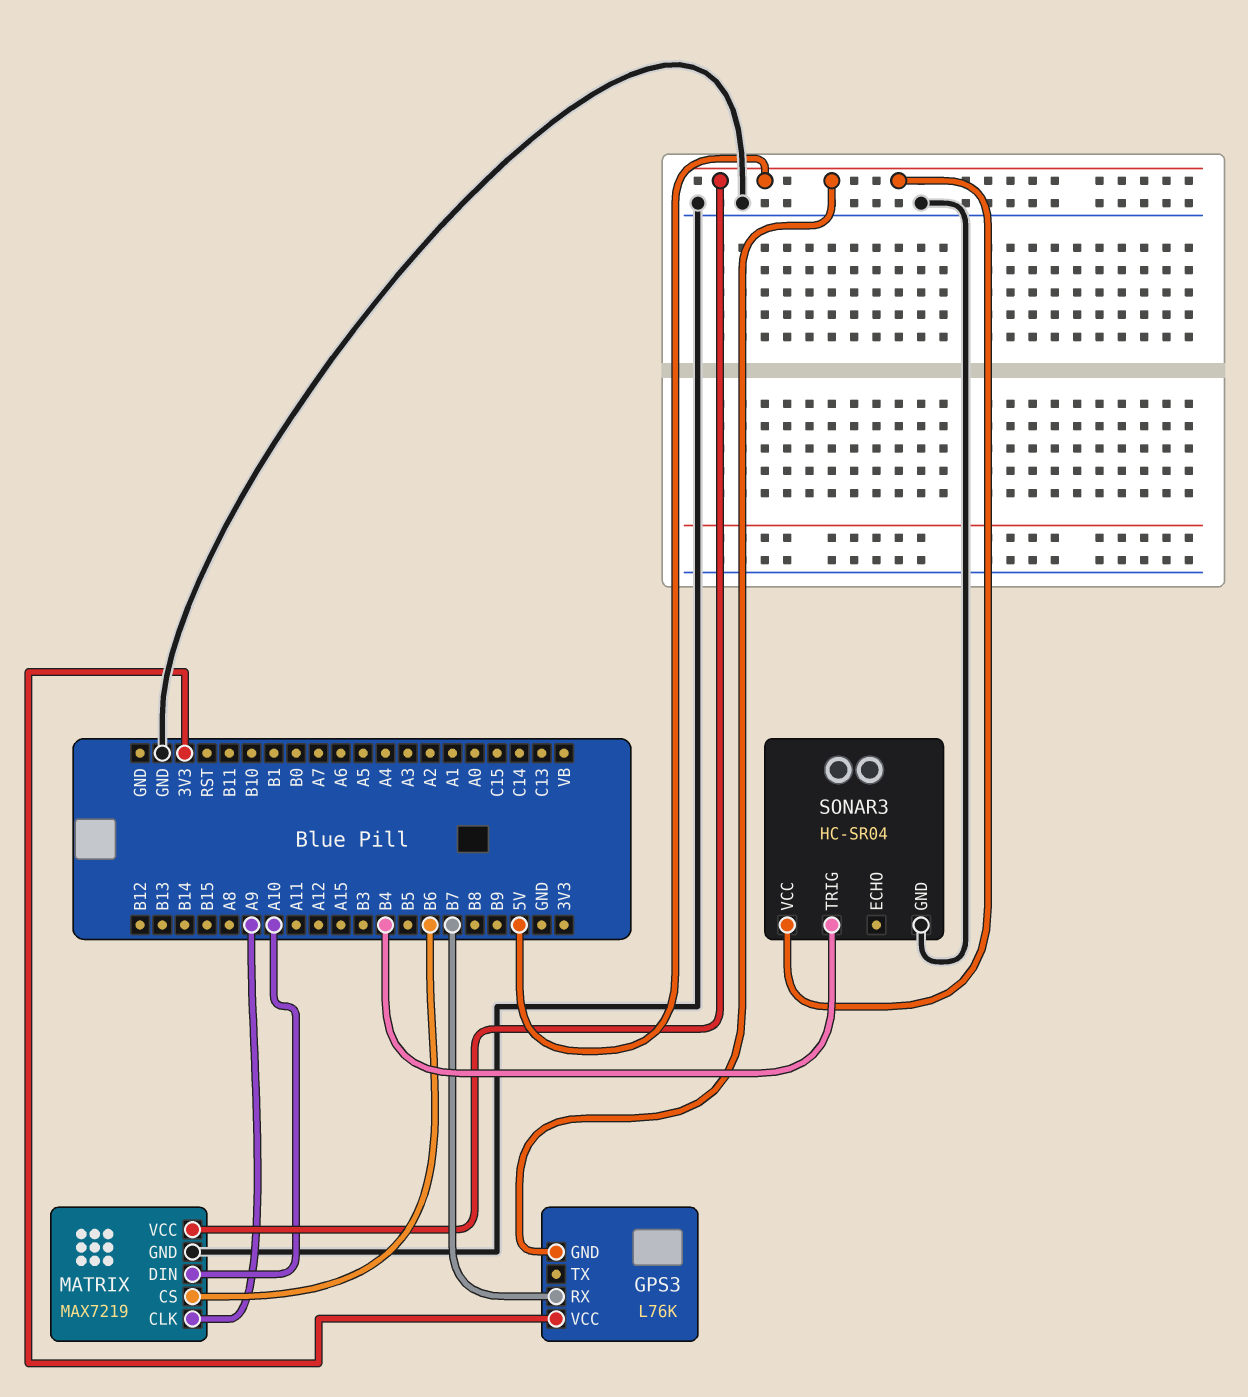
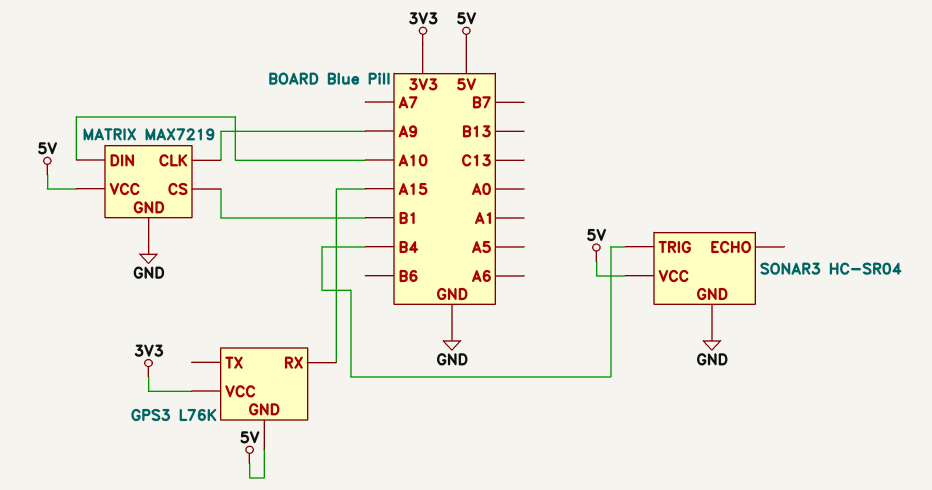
GPS3 pin RX: B7 -> A15
MATRIX pin CS: B6 -> B1

